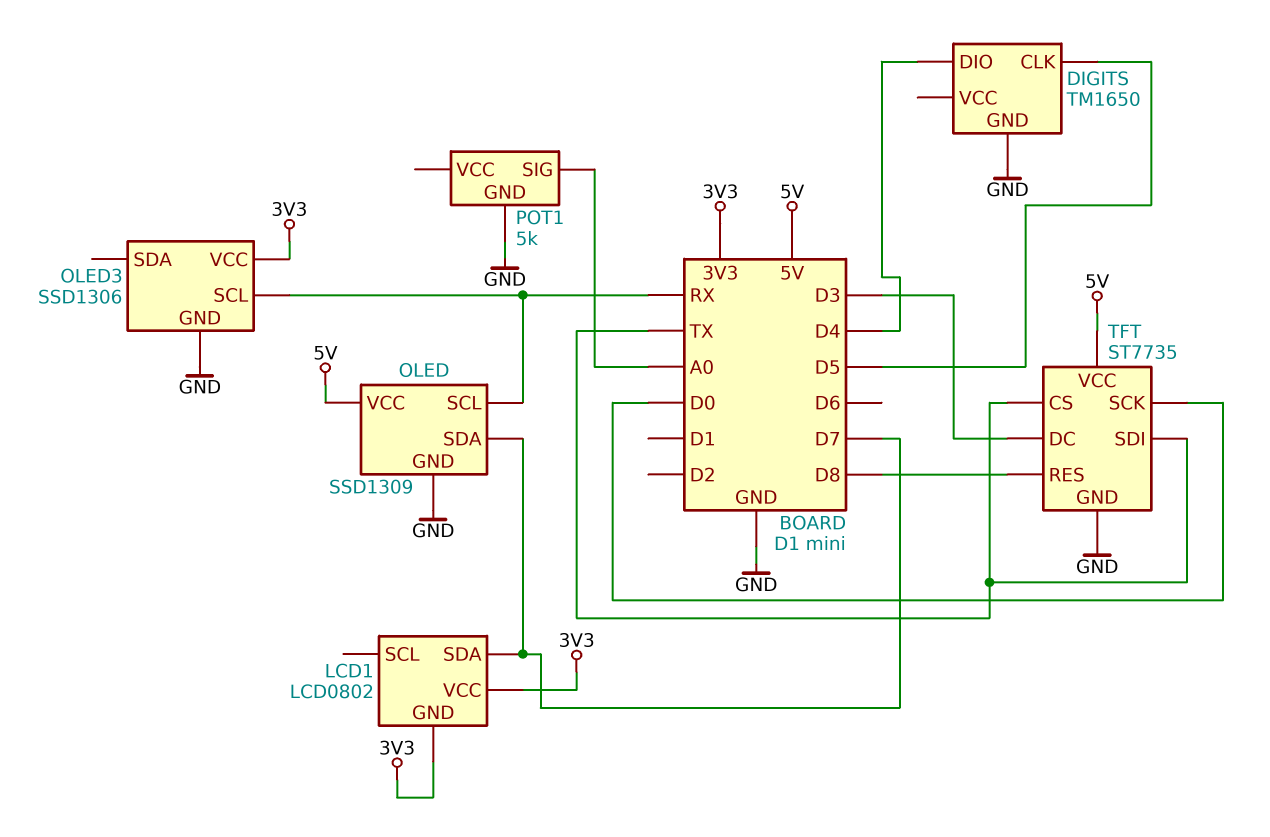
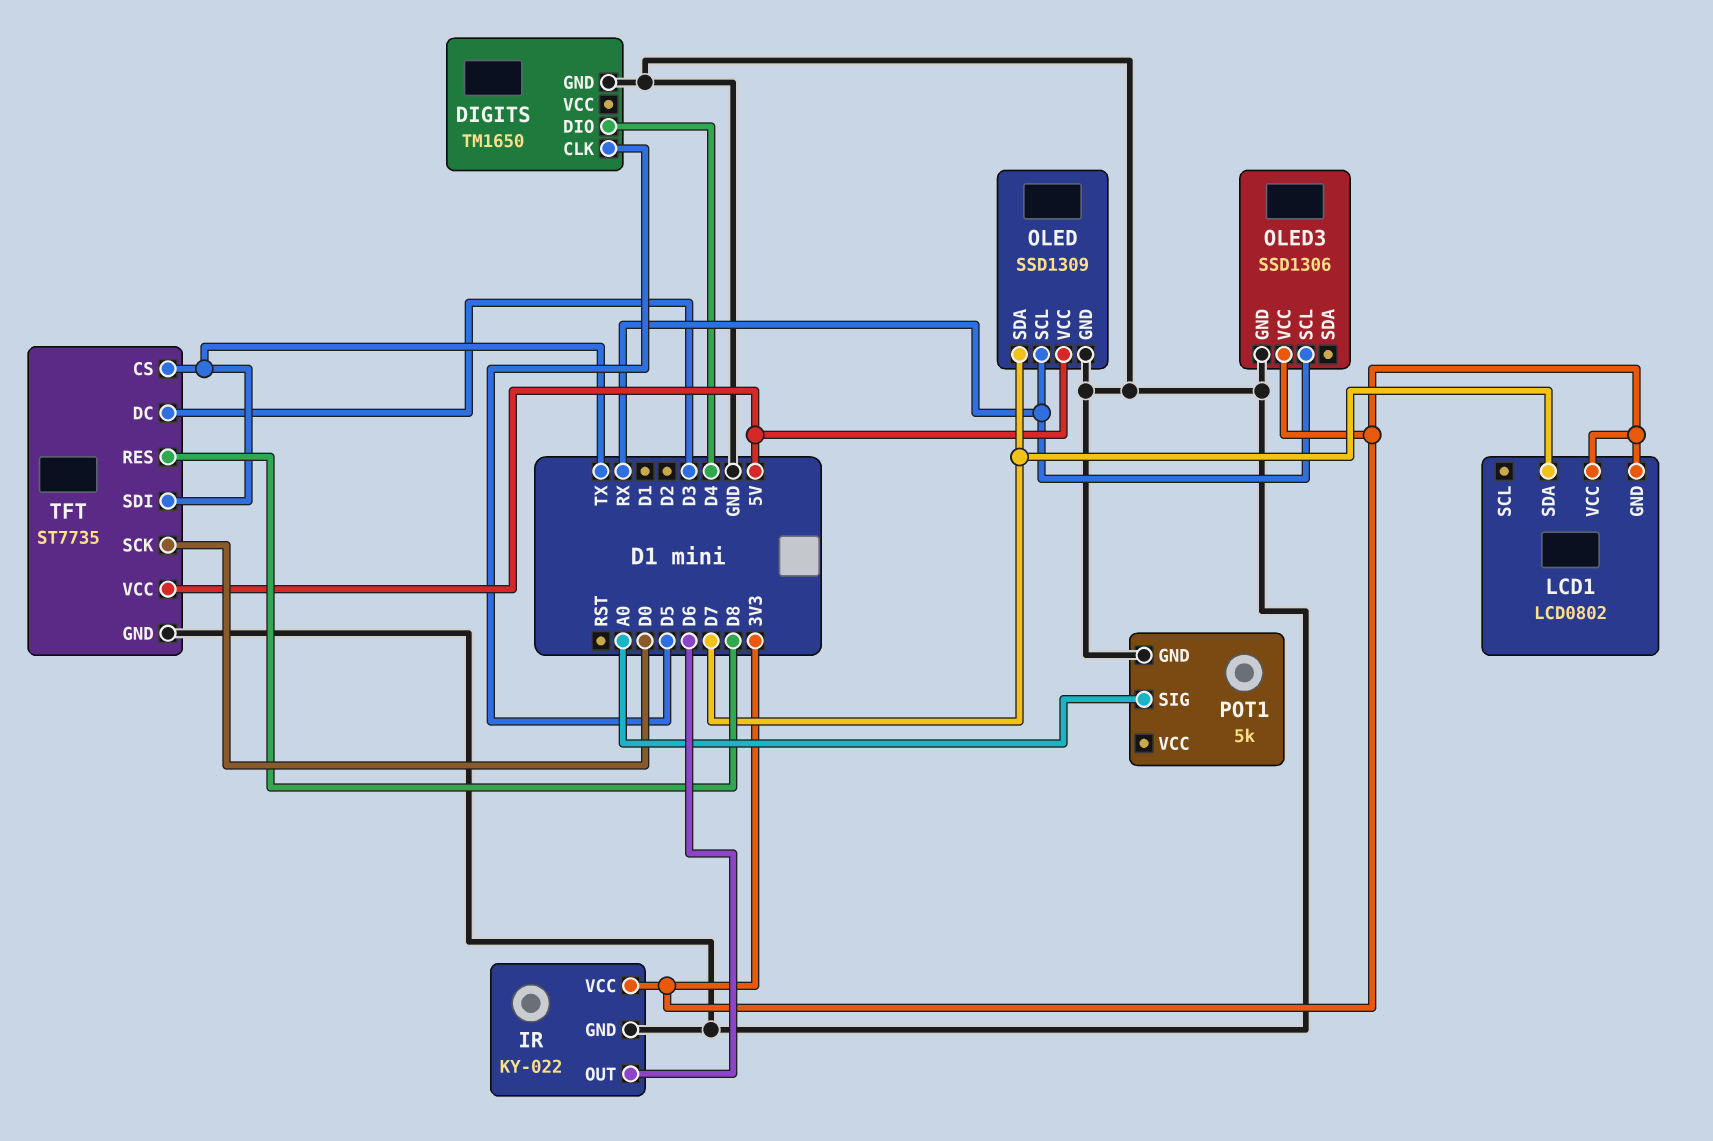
IR: none -> KY-022
IR pin GND: none -> GND
IR pin OUT: none -> D6
IR pin VCC: none -> 3V3

